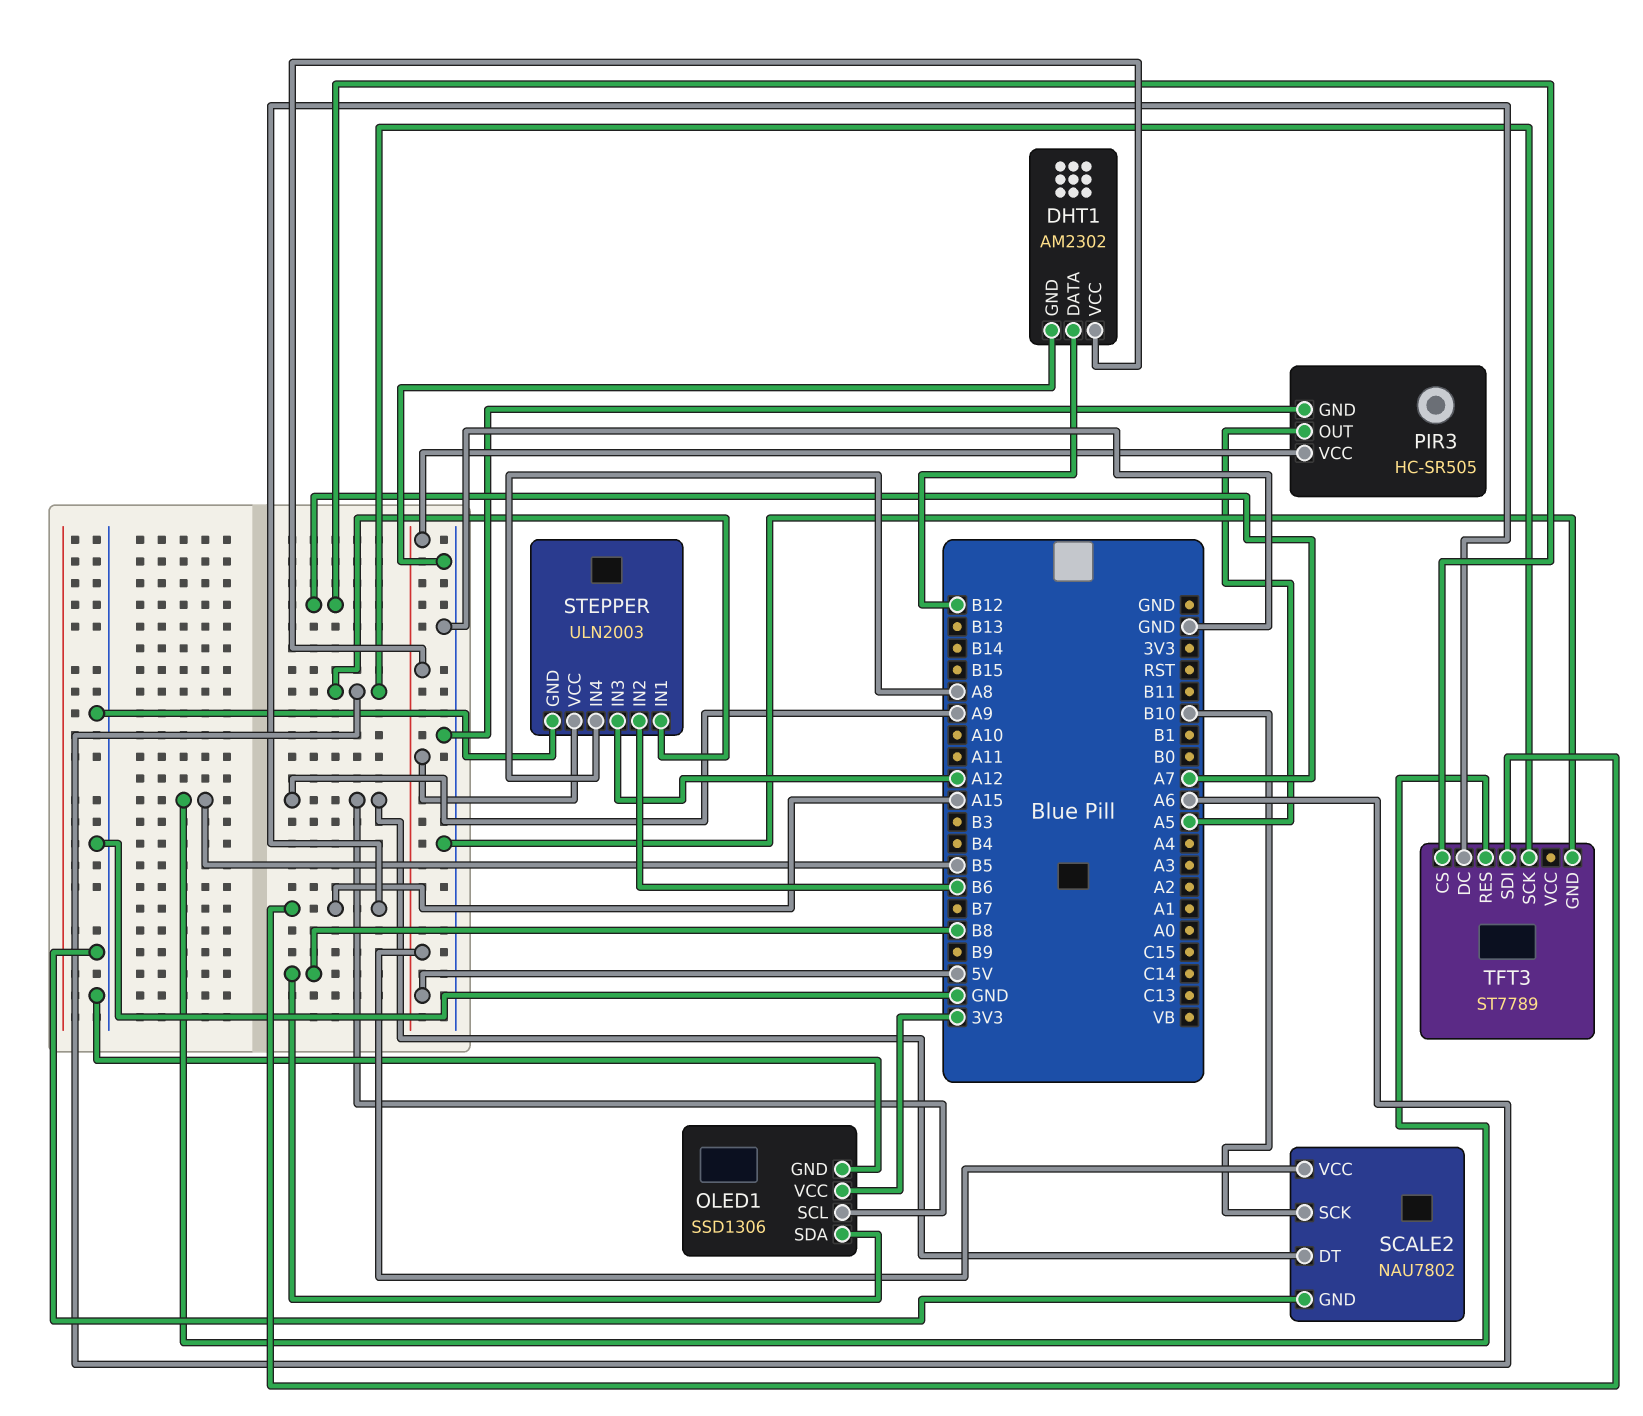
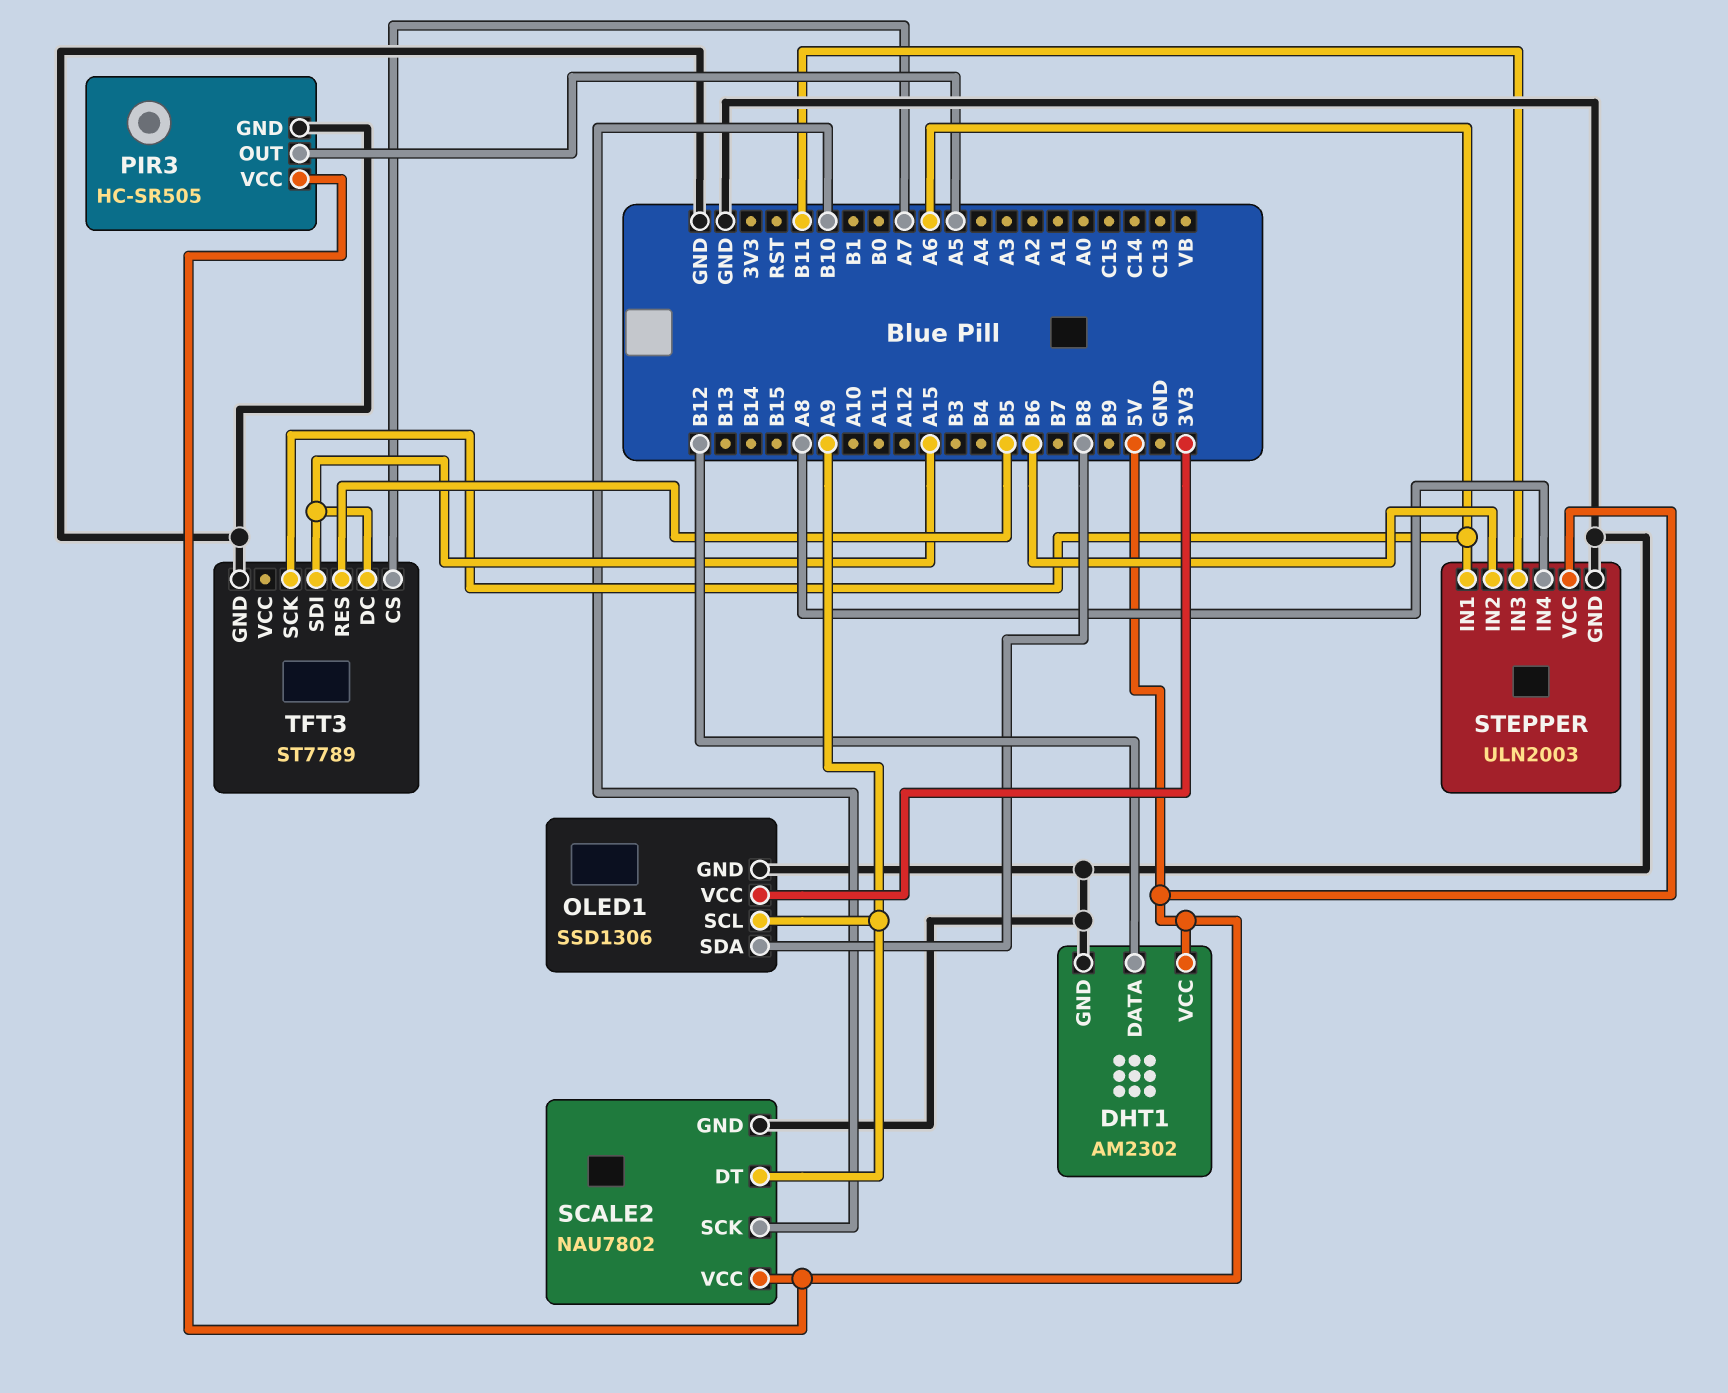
STEPPER pin IN3: A12 -> B11

